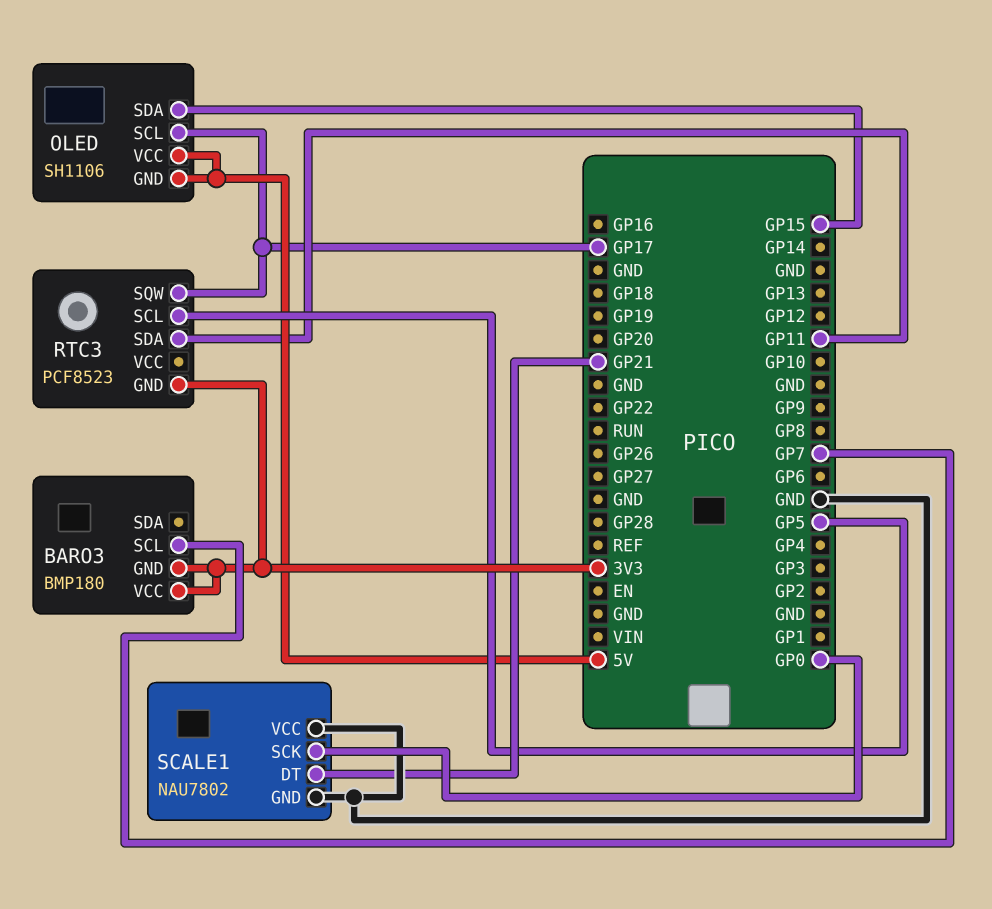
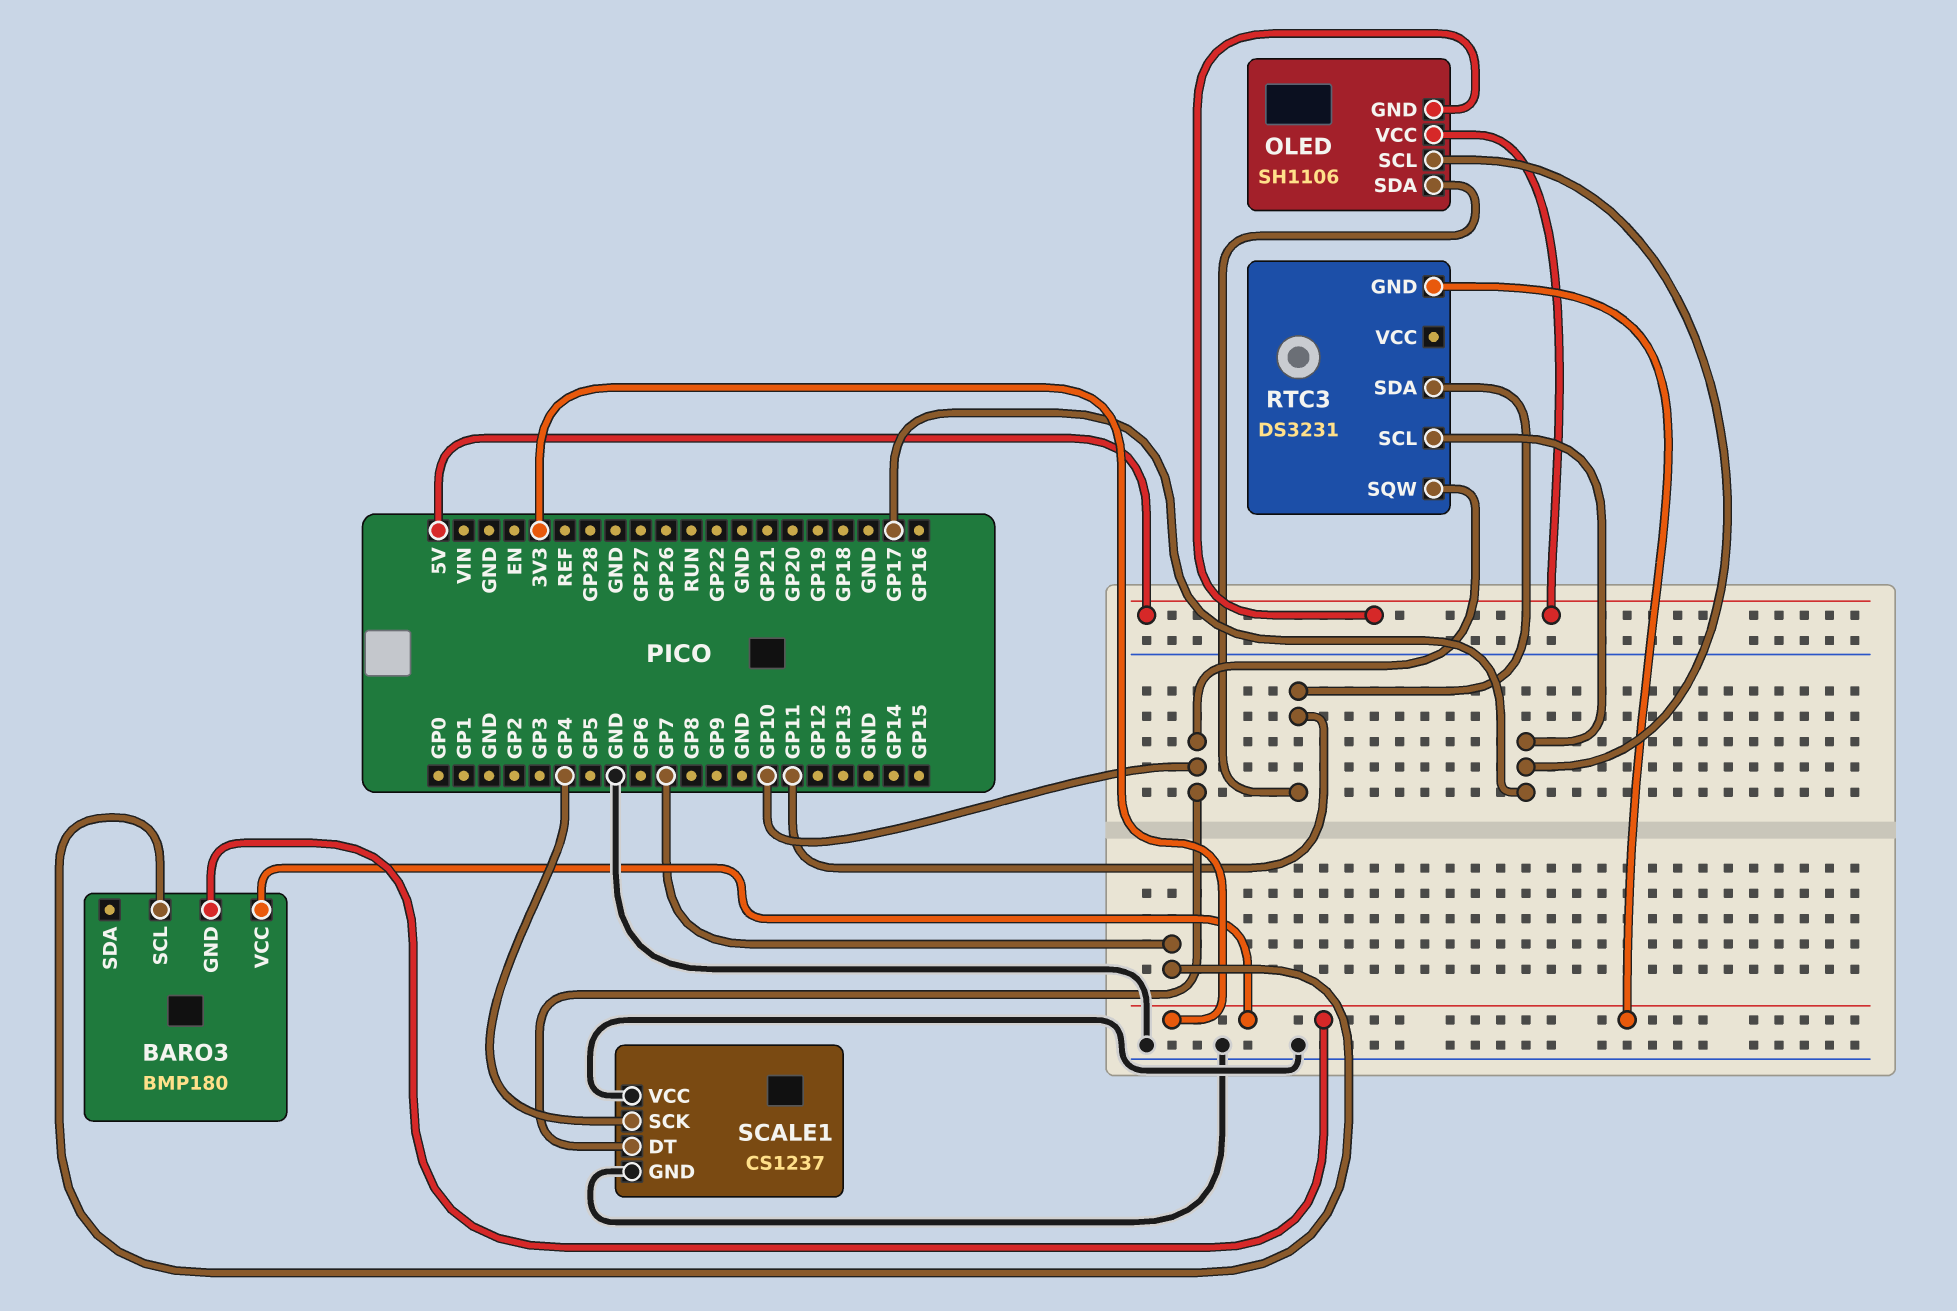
OLED pin SDA: GP15 -> GP11
RTC3: PCF8523 -> DS3231
RTC3 pin SCL: GP5 -> GP17
RTC3 pin SQW: GP17 -> GP10
SCALE1: NAU7802 -> CS1237
SCALE1 pin DT: GP21 -> GP10
SCALE1 pin SCK: GP0 -> GP4

